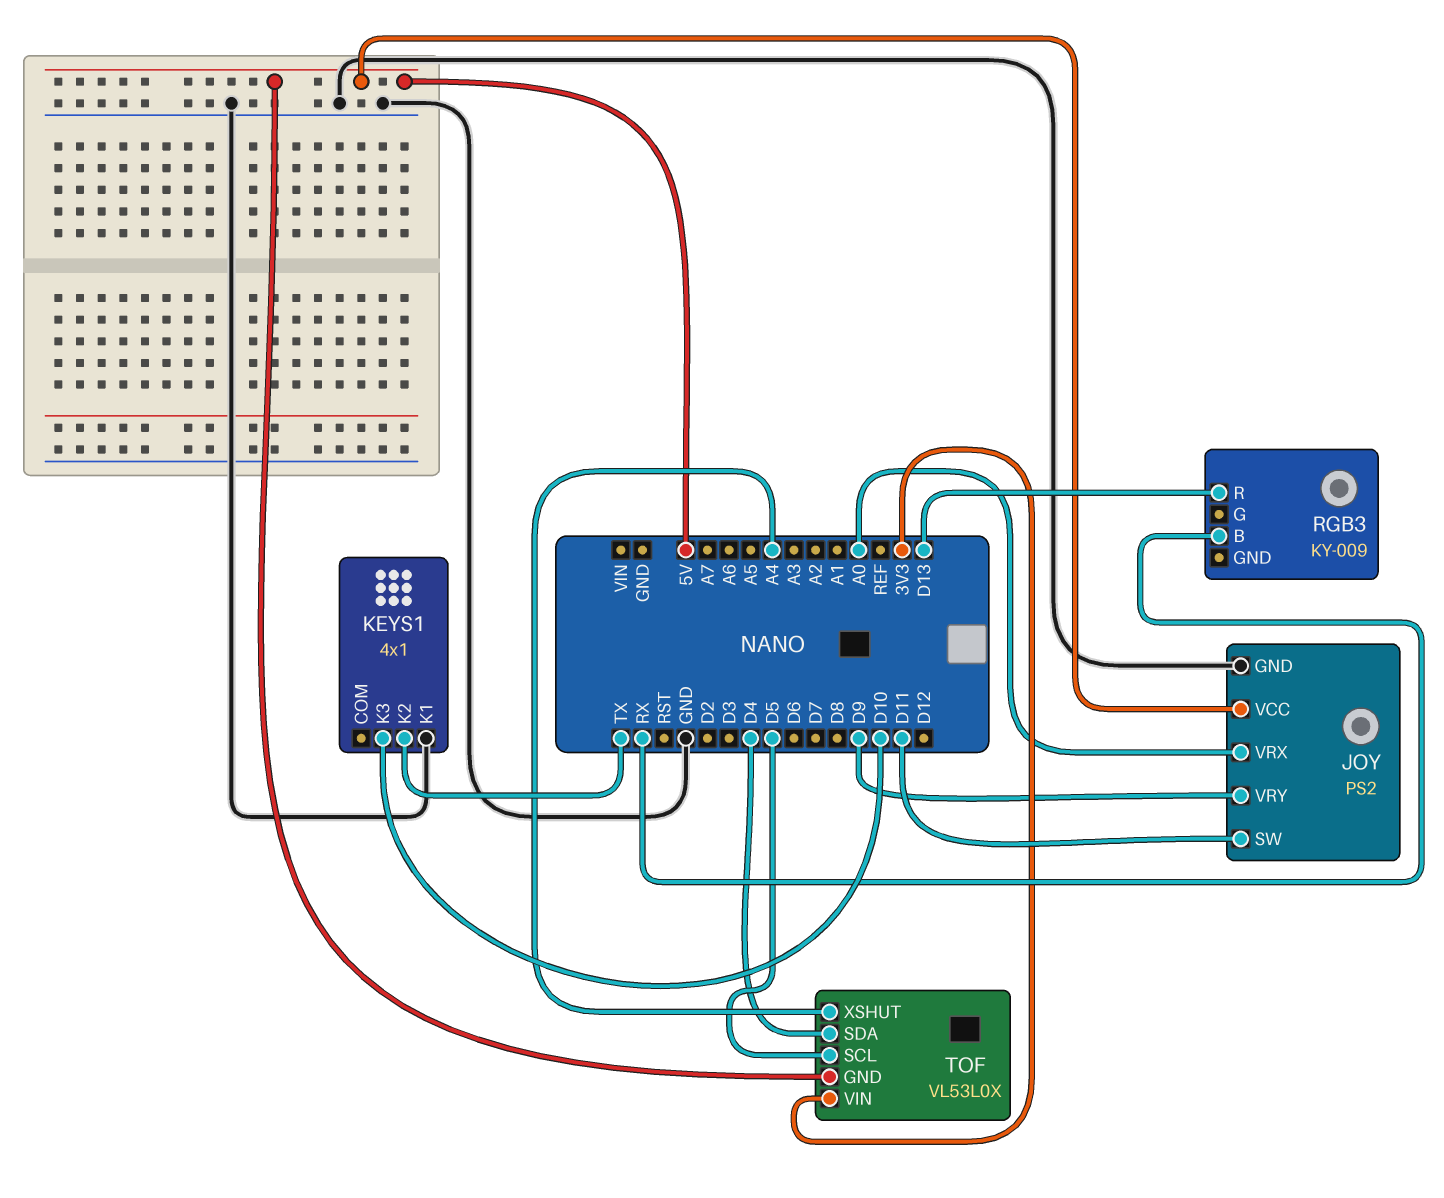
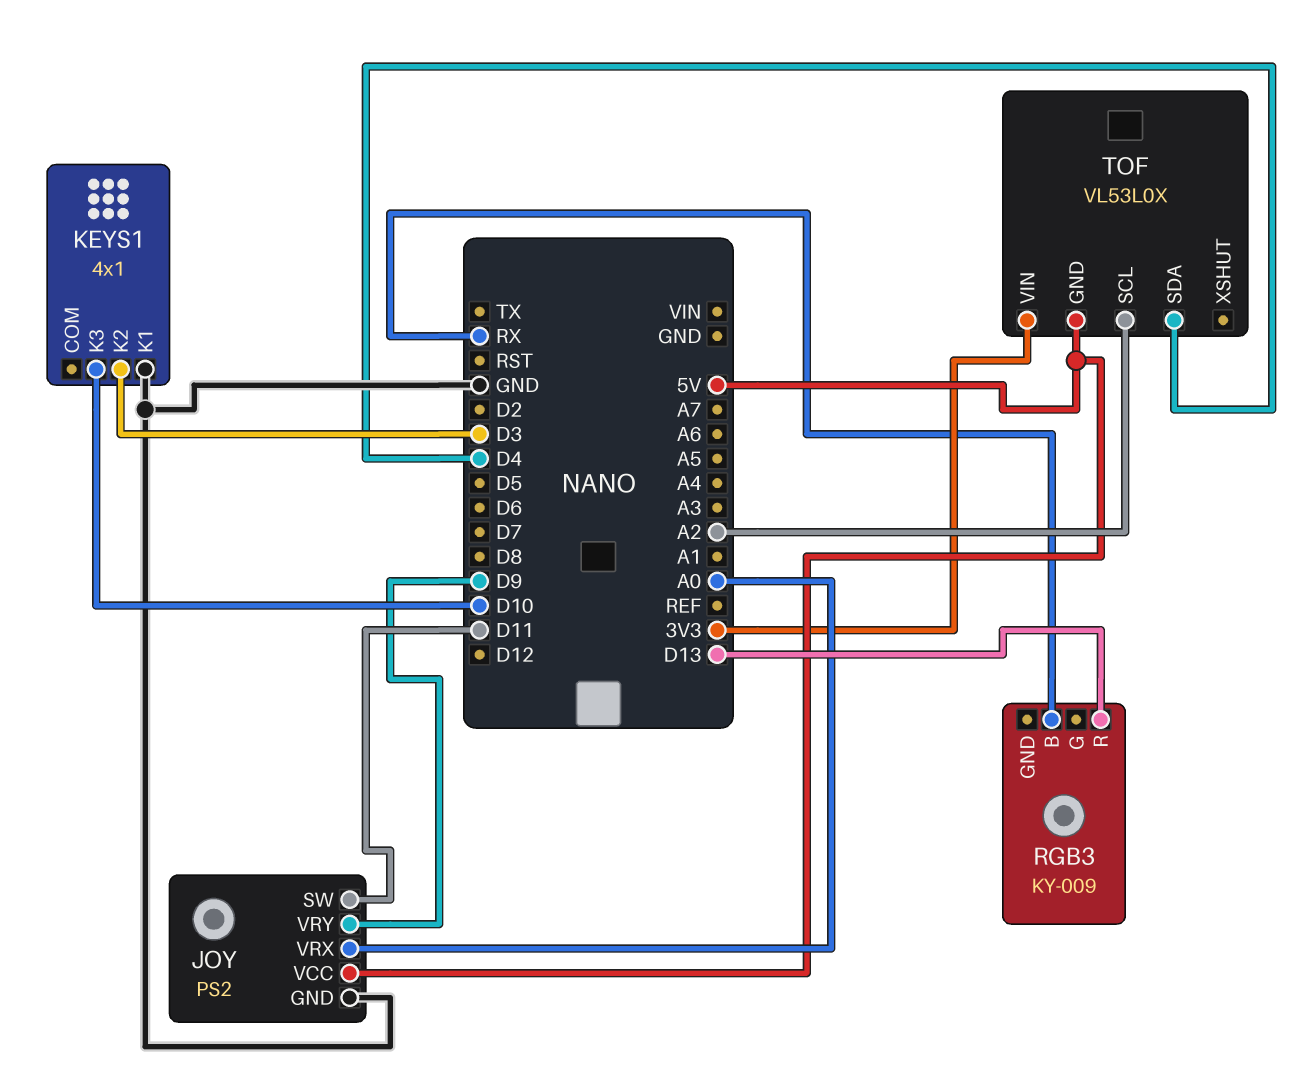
KEYS1 pin K2: TX -> D3
TOF pin SCL: D5 -> A2
TOF pin XSHUT: A4 -> none

